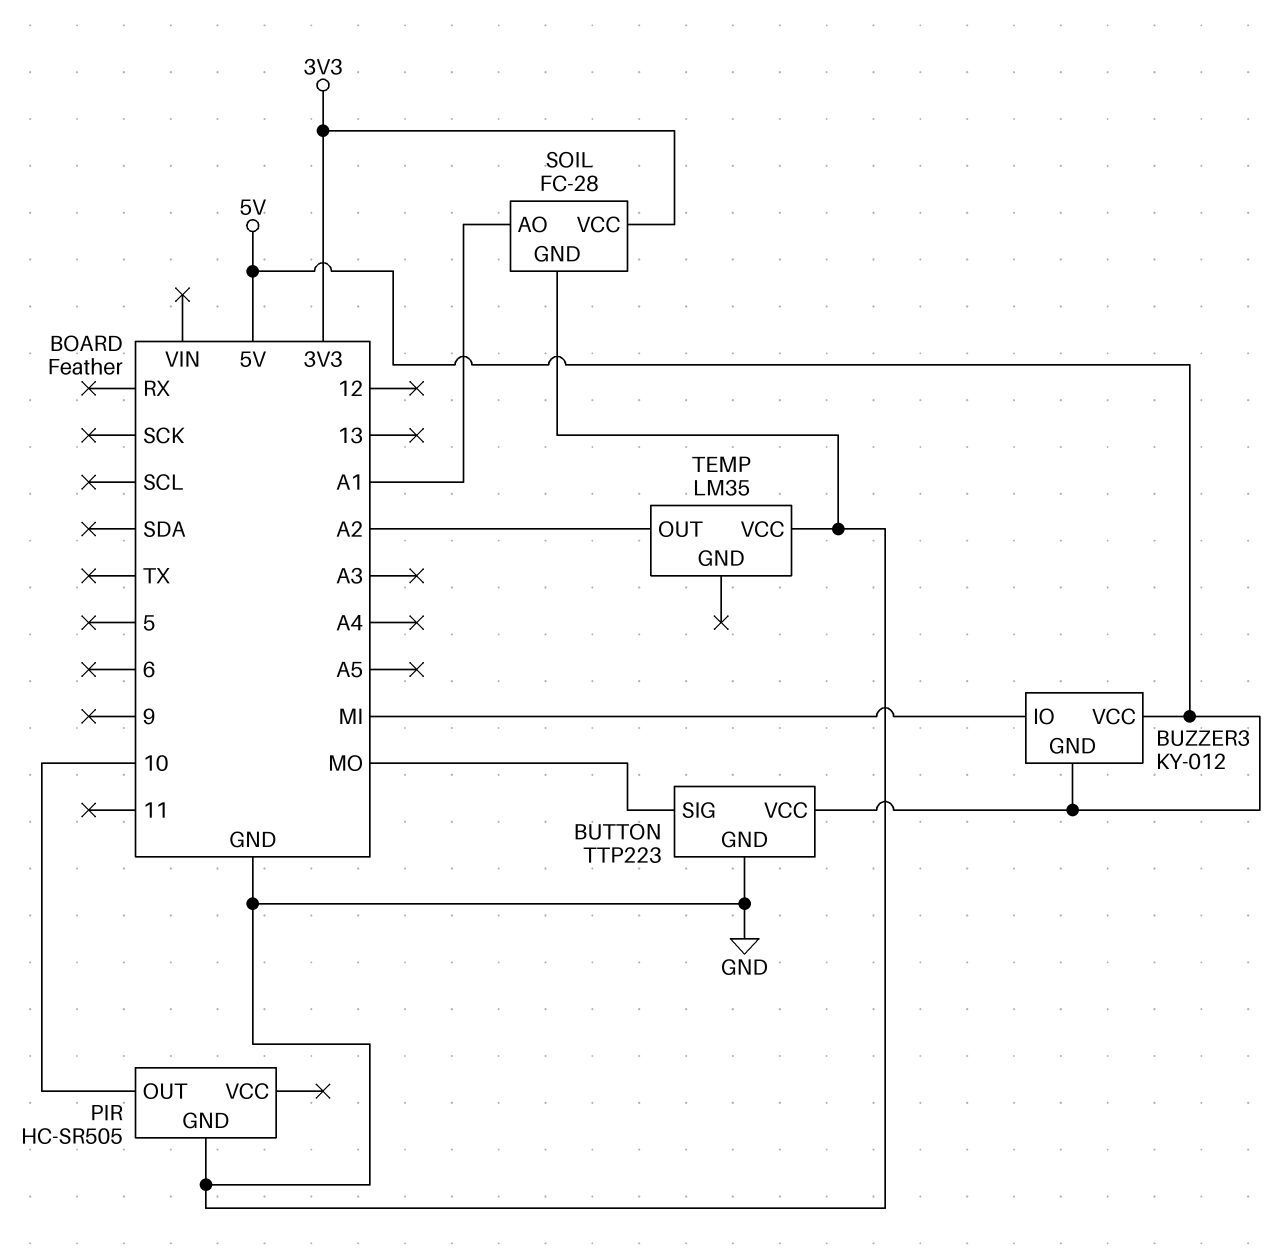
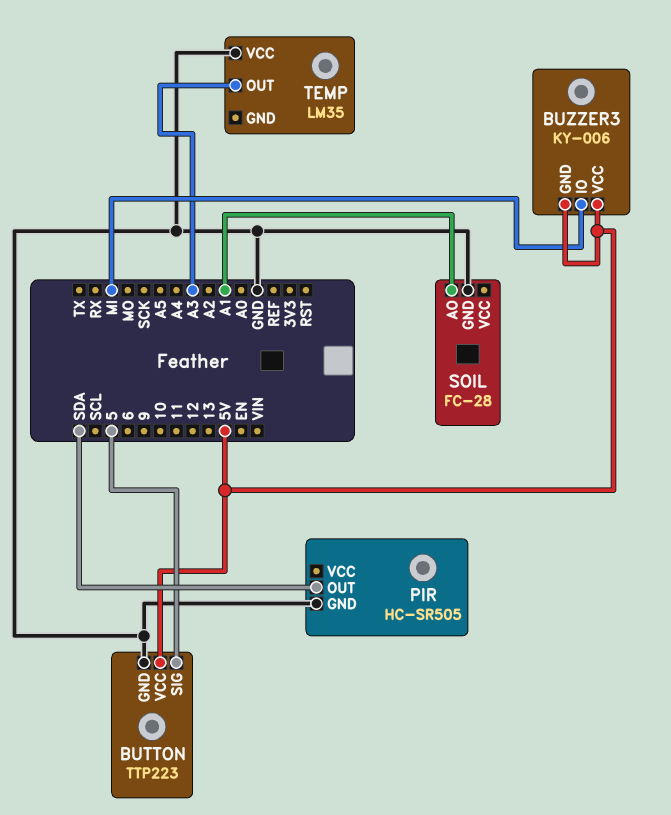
BUTTON pin SIG: MO -> 5
BUZZER3: KY-012 -> KY-006
PIR pin OUT: 10 -> SDA
SOIL pin VCC: 3V3 -> none
TEMP pin OUT: A2 -> A3

